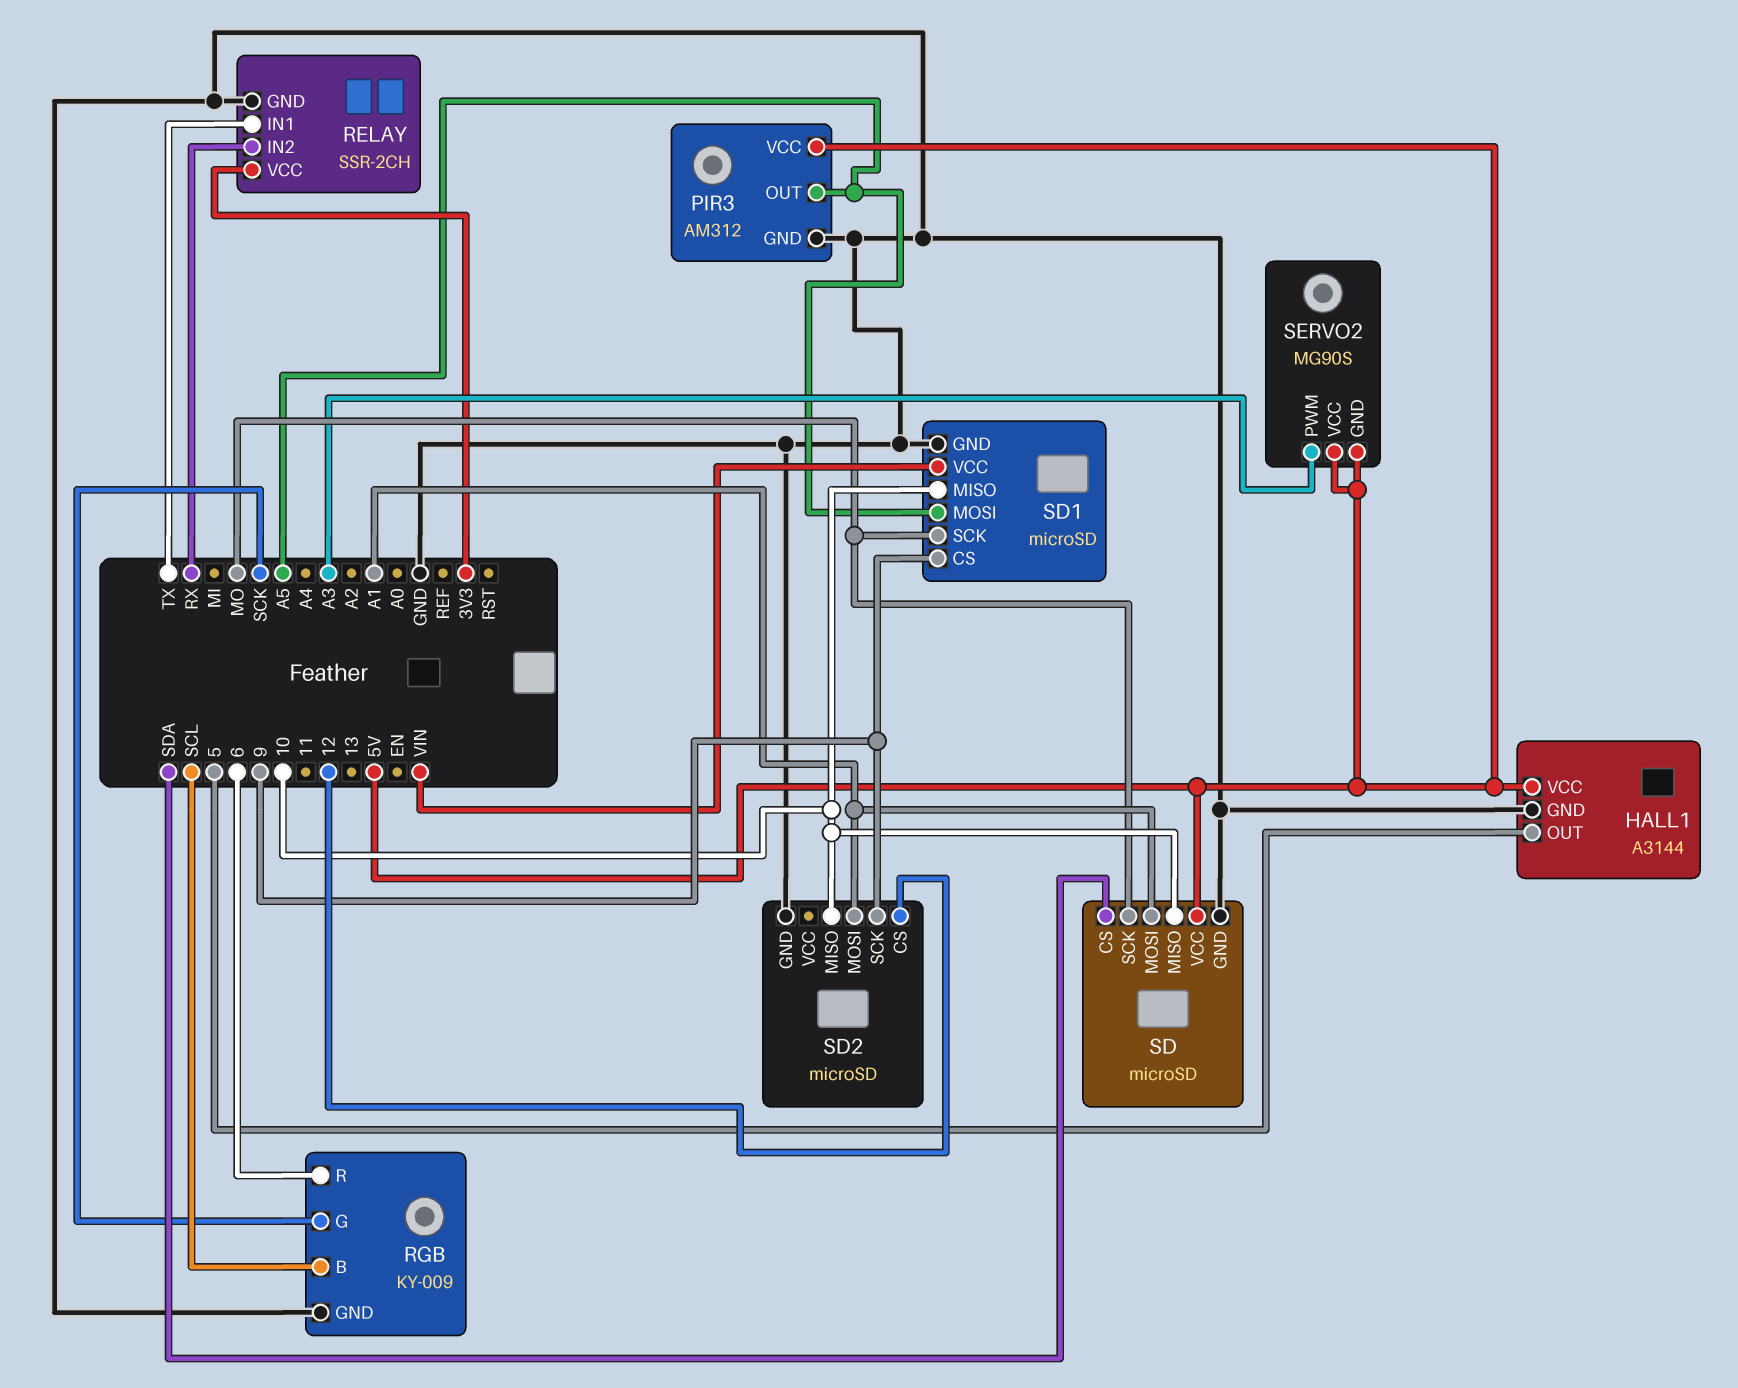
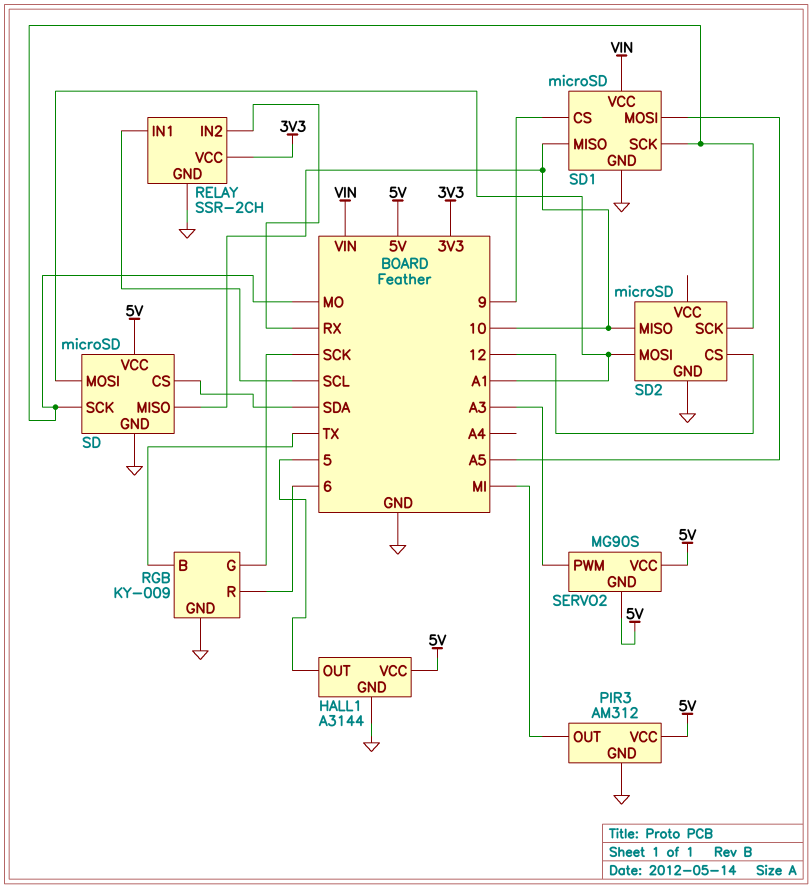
PIR3 pin OUT: A5 -> MI
RELAY pin IN1: TX -> SCL
RGB pin B: SCL -> TX
SD2 pin SCK: 9 -> MO

